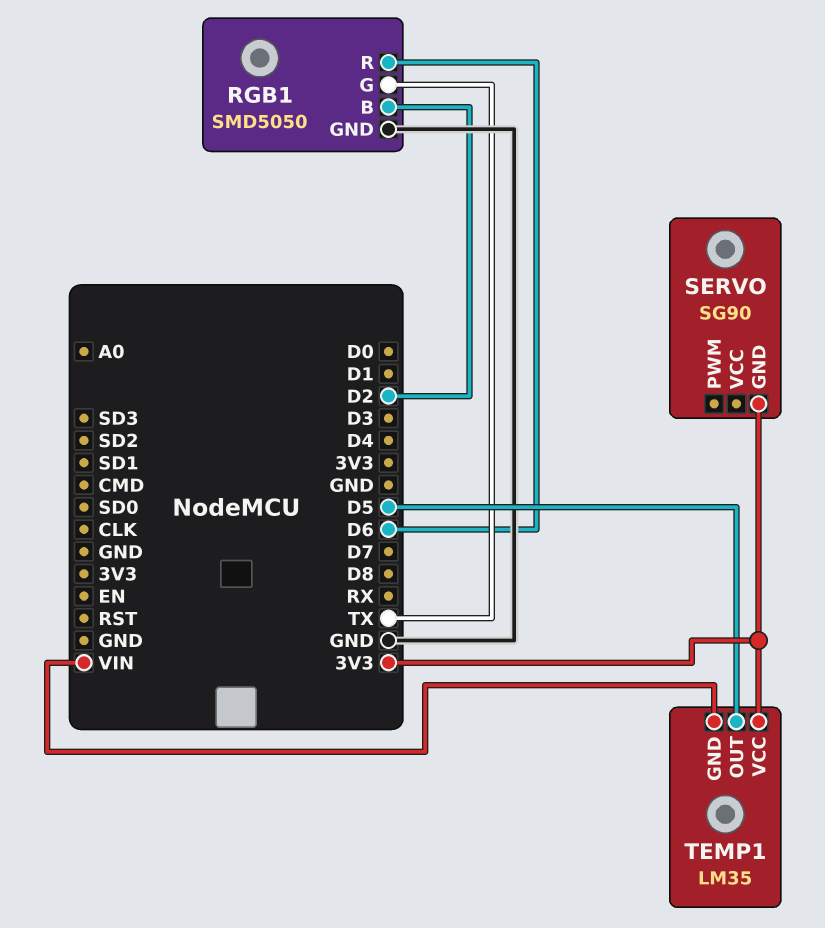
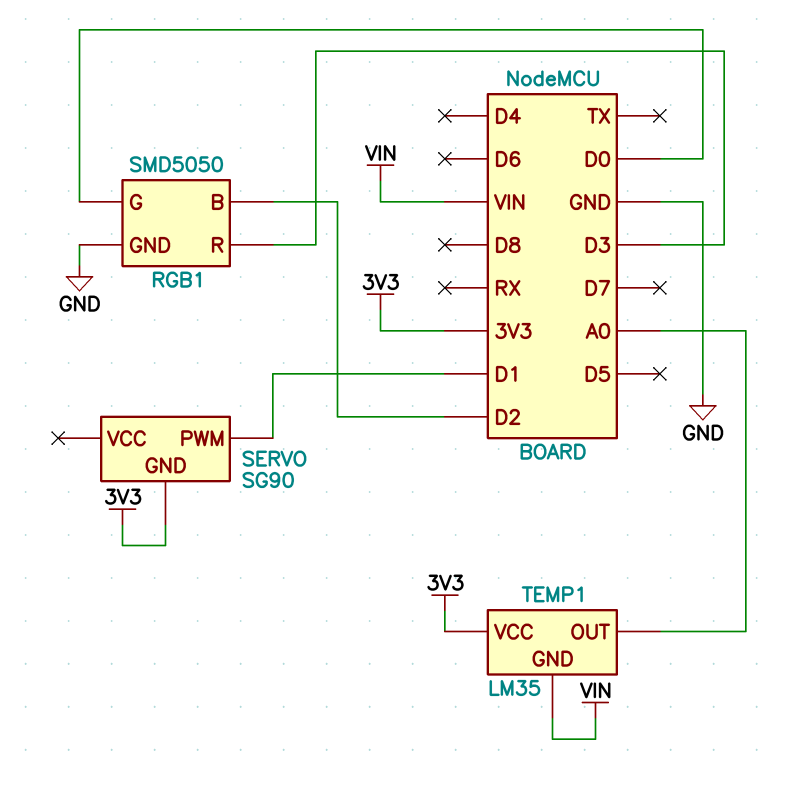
RGB1 pin G: TX -> D0
RGB1 pin R: D6 -> D3
SERVO pin PWM: none -> D1
TEMP1 pin OUT: D5 -> A0

